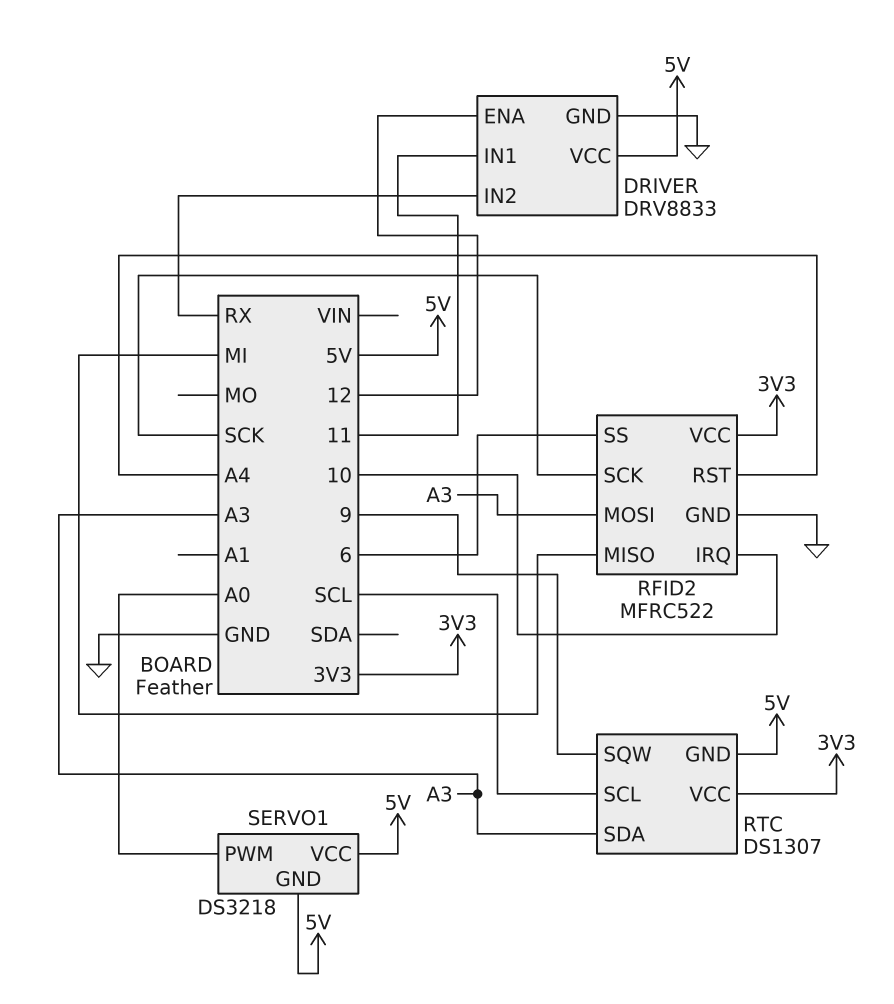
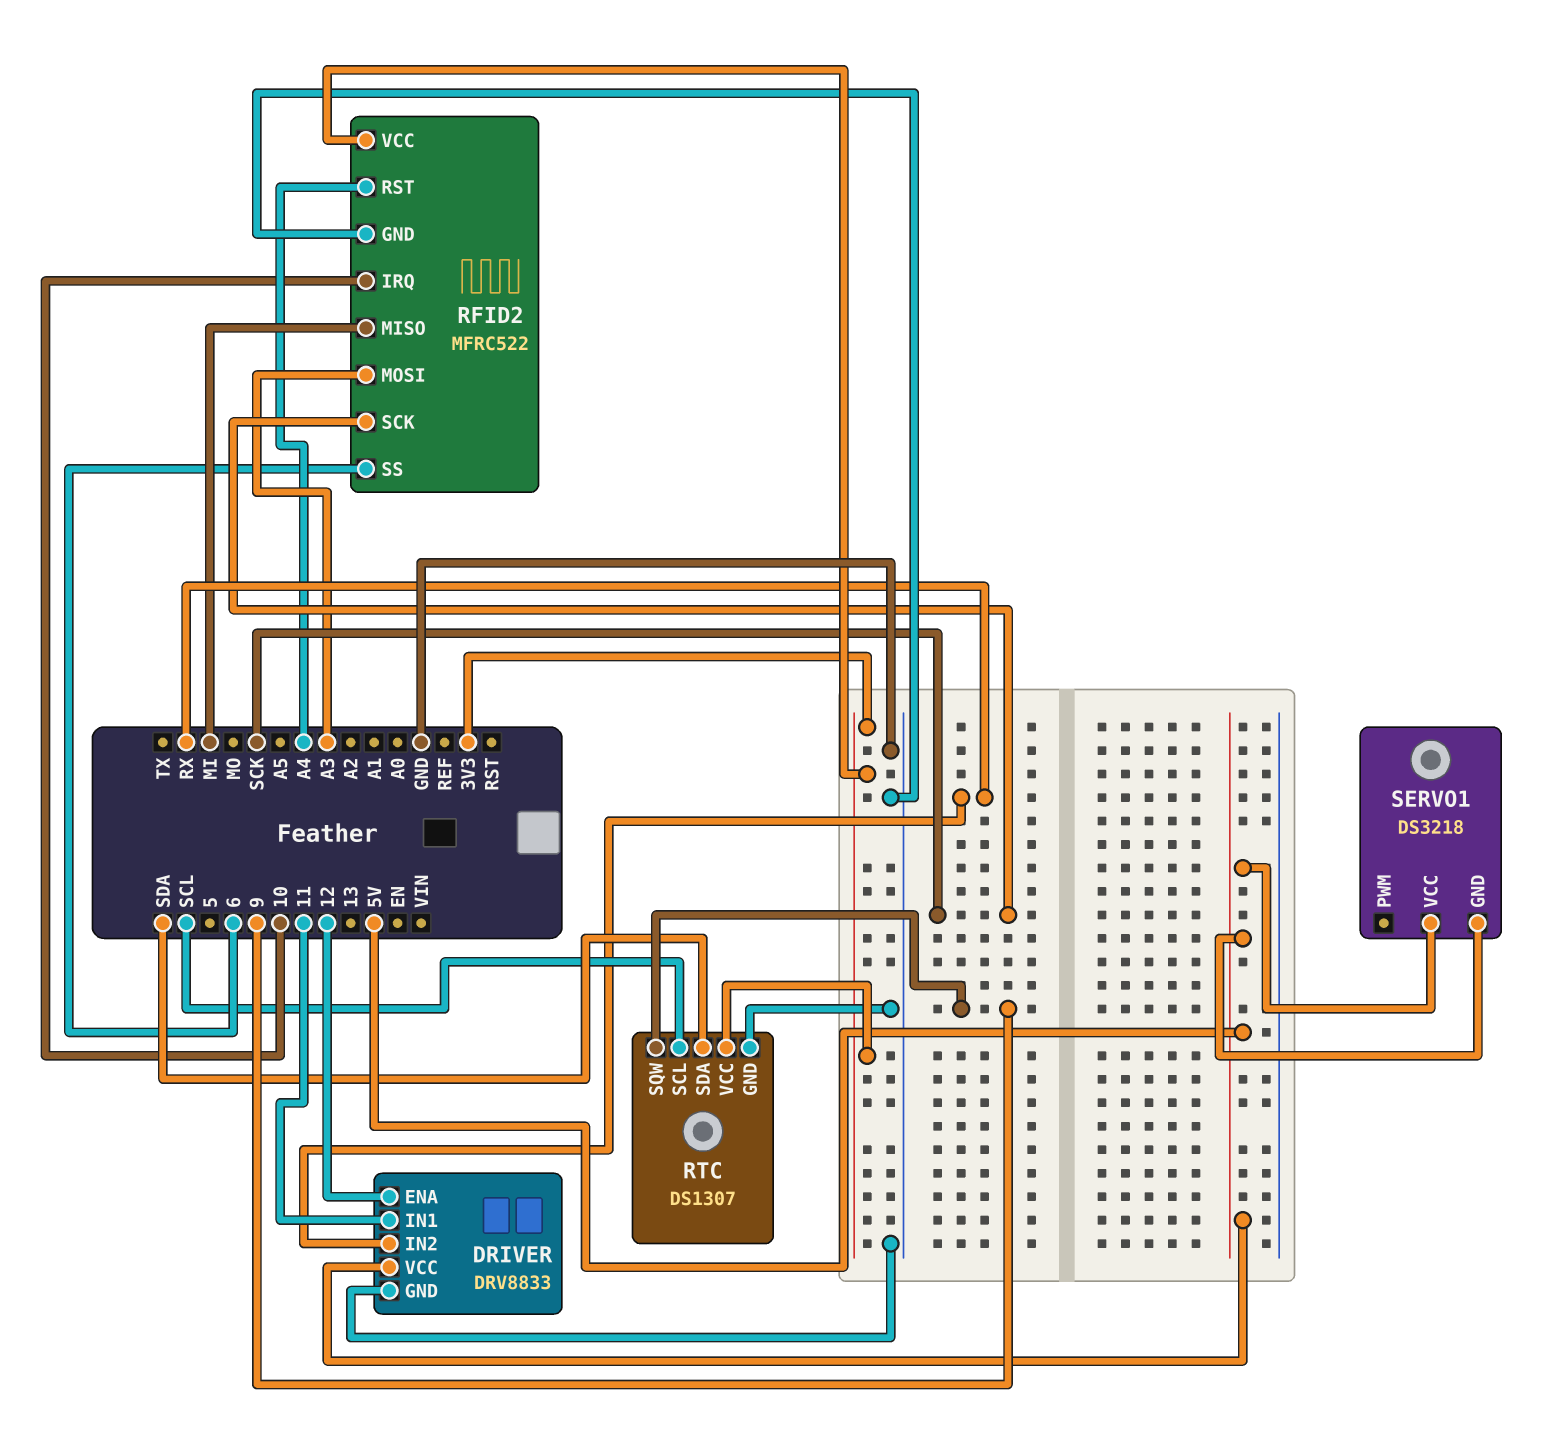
RTC pin GND: 5V -> GND
RTC pin SDA: A3 -> SDA
SERVO1 pin PWM: A0 -> none

